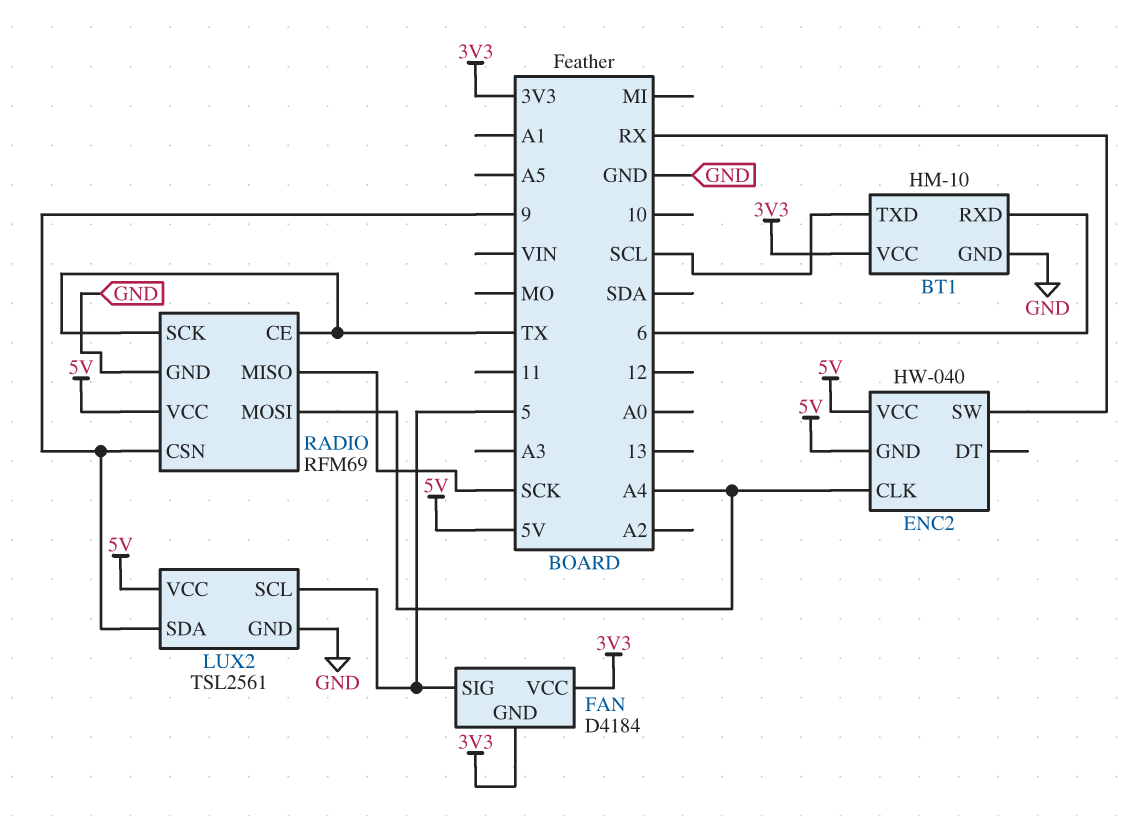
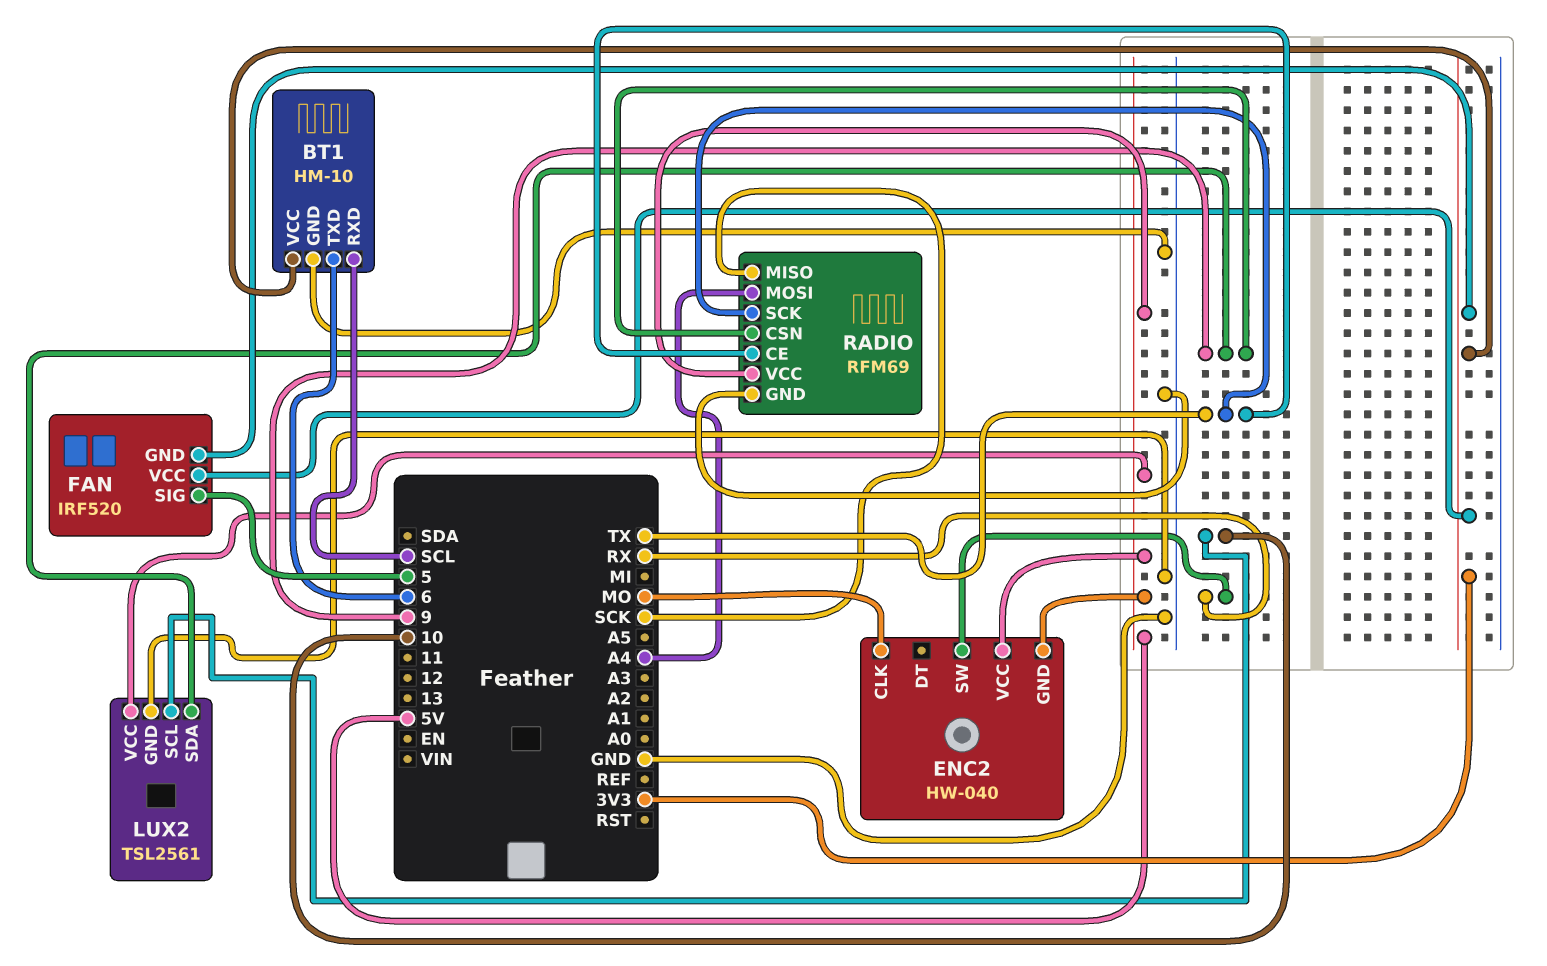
BT1 pin RXD: 6 -> SCL
BT1 pin TXD: SCL -> 6
ENC2 pin CLK: A4 -> MO
FAN: D4184 -> IRF520
LUX2 pin SCL: 5 -> 10

